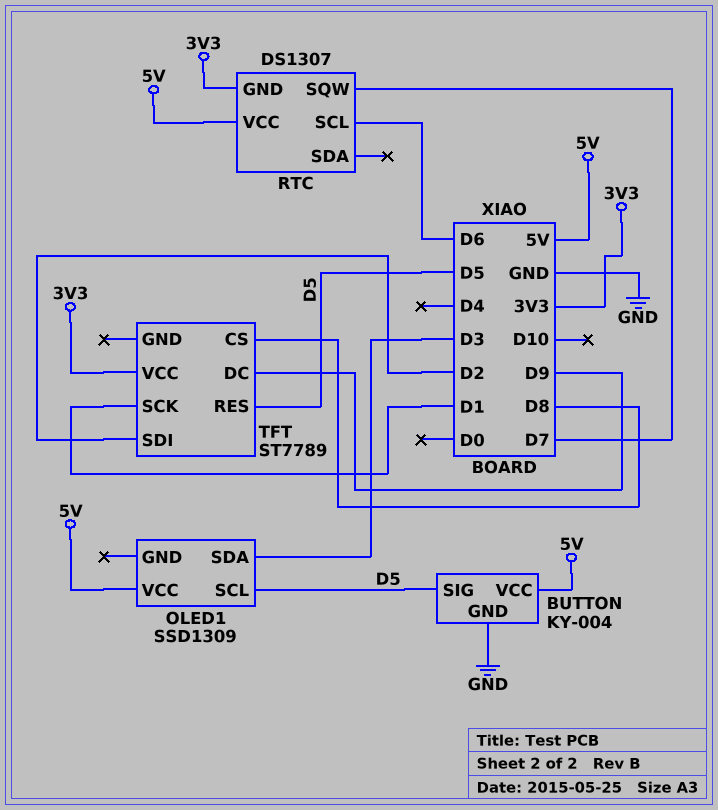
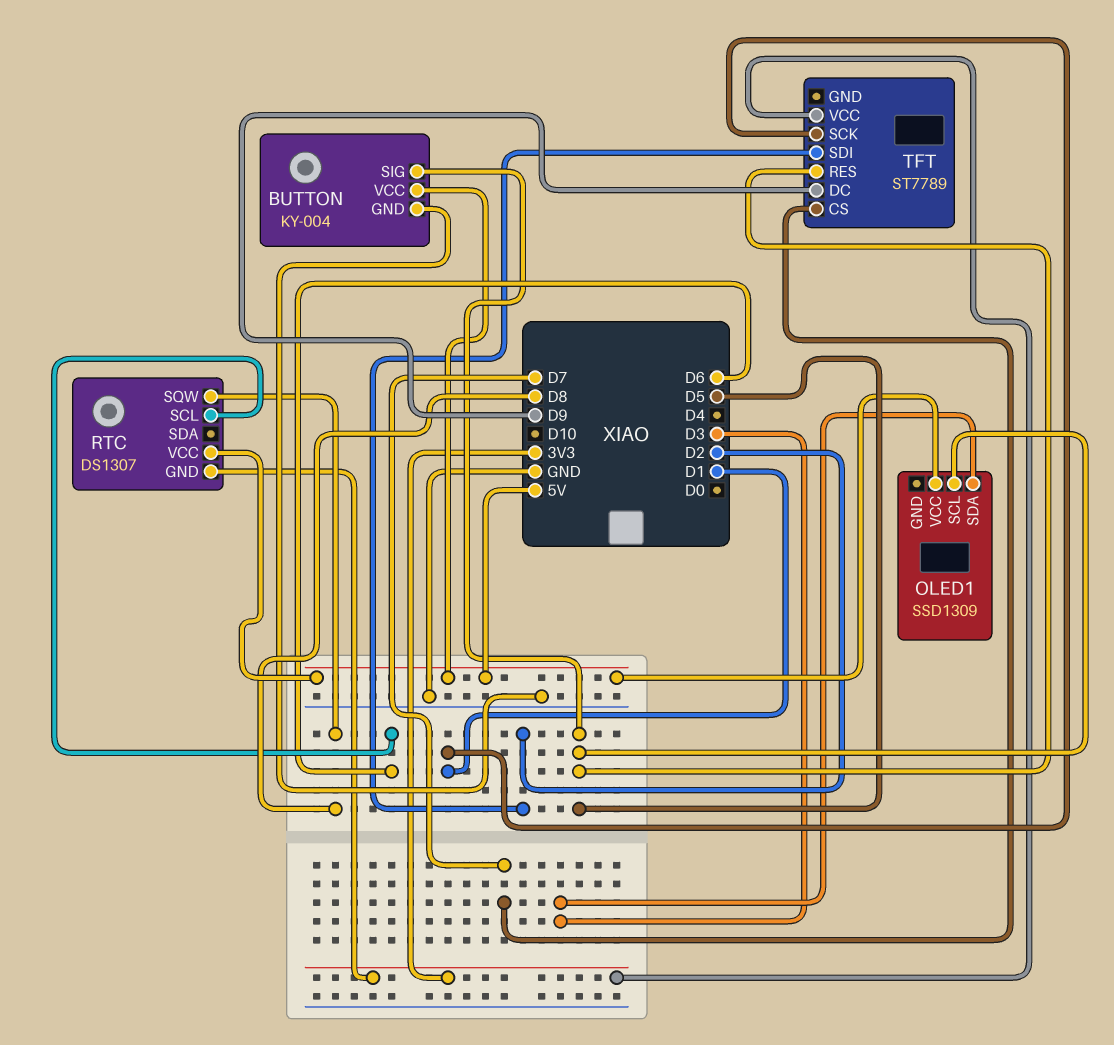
RTC pin SQW: D7 -> D8
TFT pin CS: D8 -> D7

